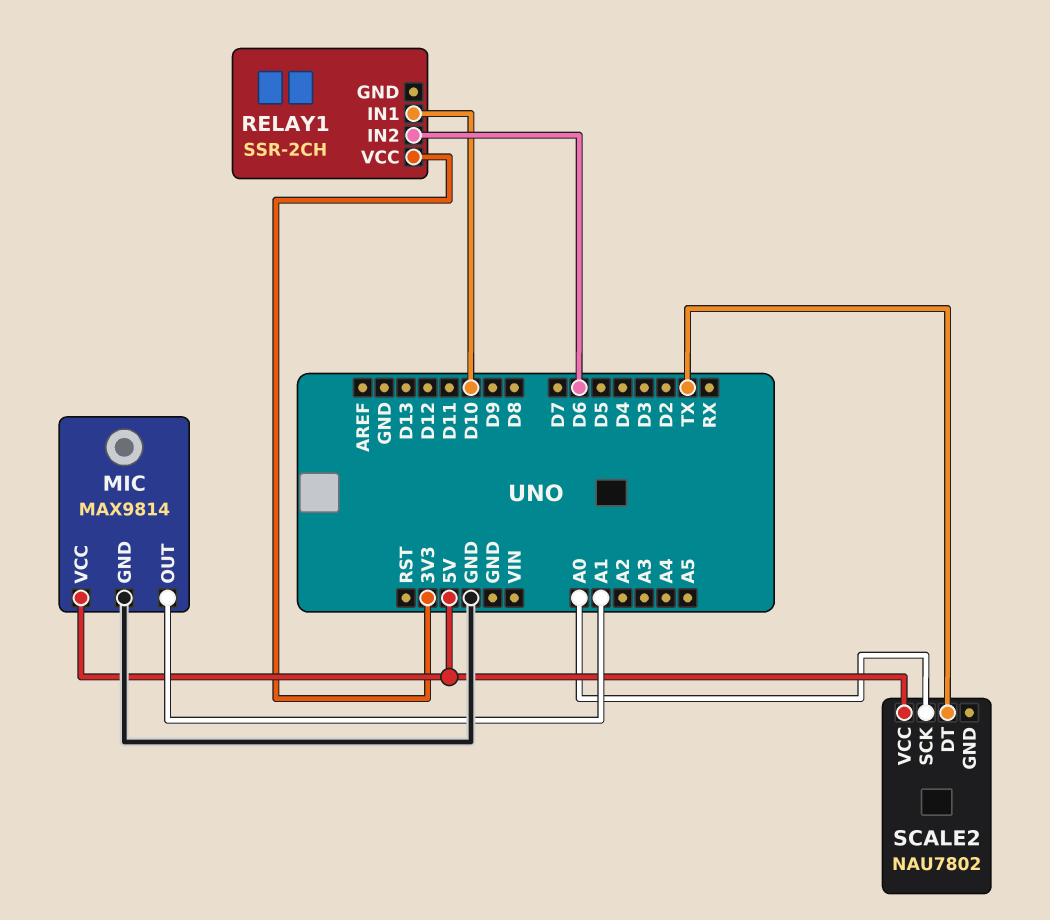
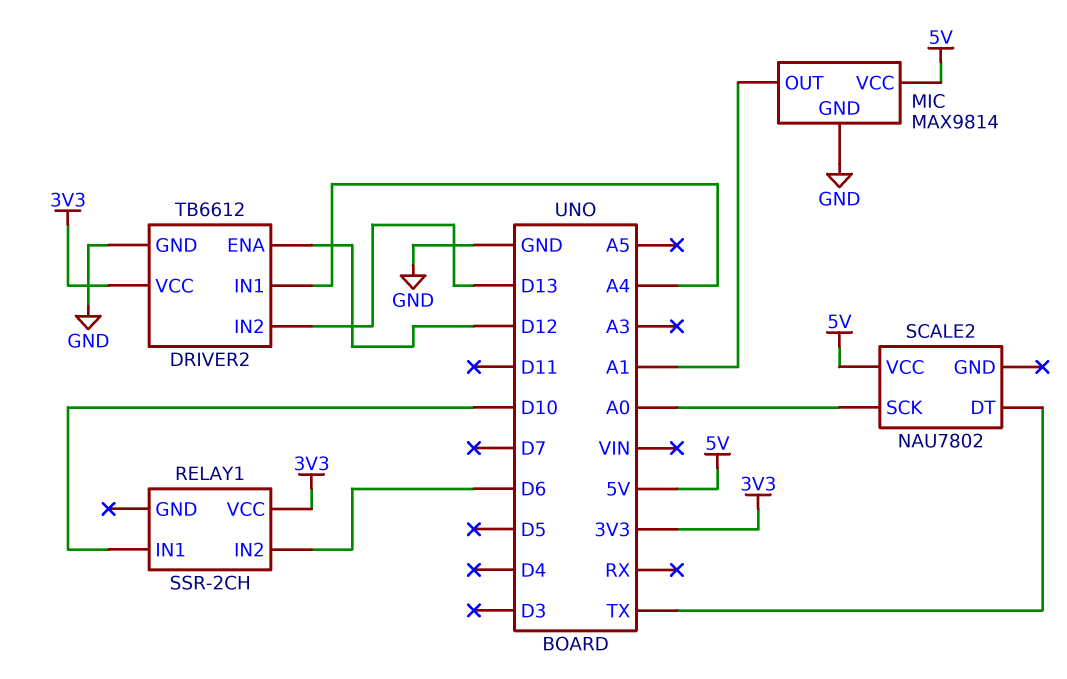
DRIVER2: none -> TB6612
DRIVER2 pin ENA: none -> D12
DRIVER2 pin GND: none -> GND
DRIVER2 pin IN1: none -> A4
DRIVER2 pin IN2: none -> D13
DRIVER2 pin VCC: none -> 3V3

